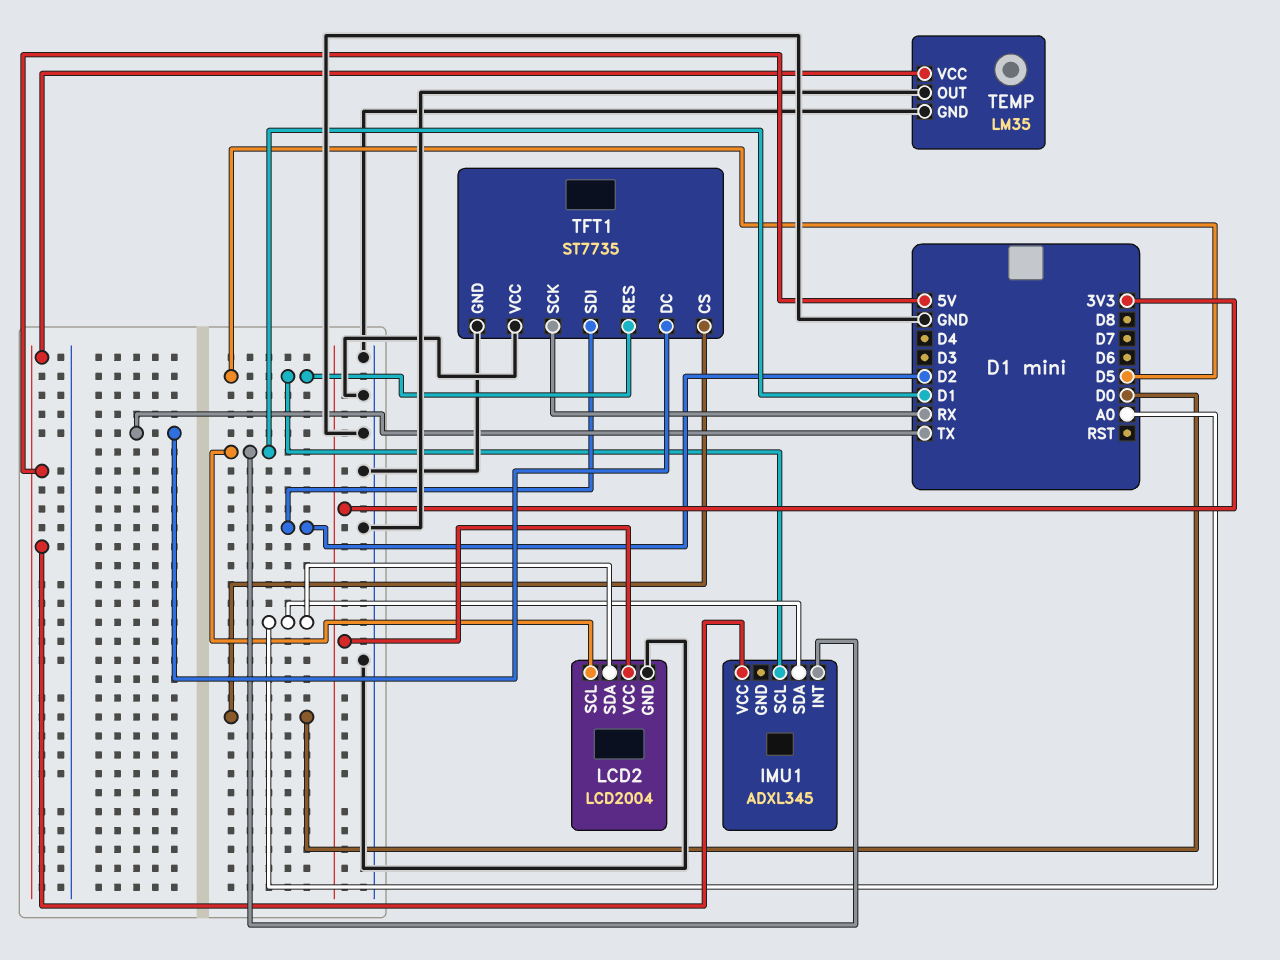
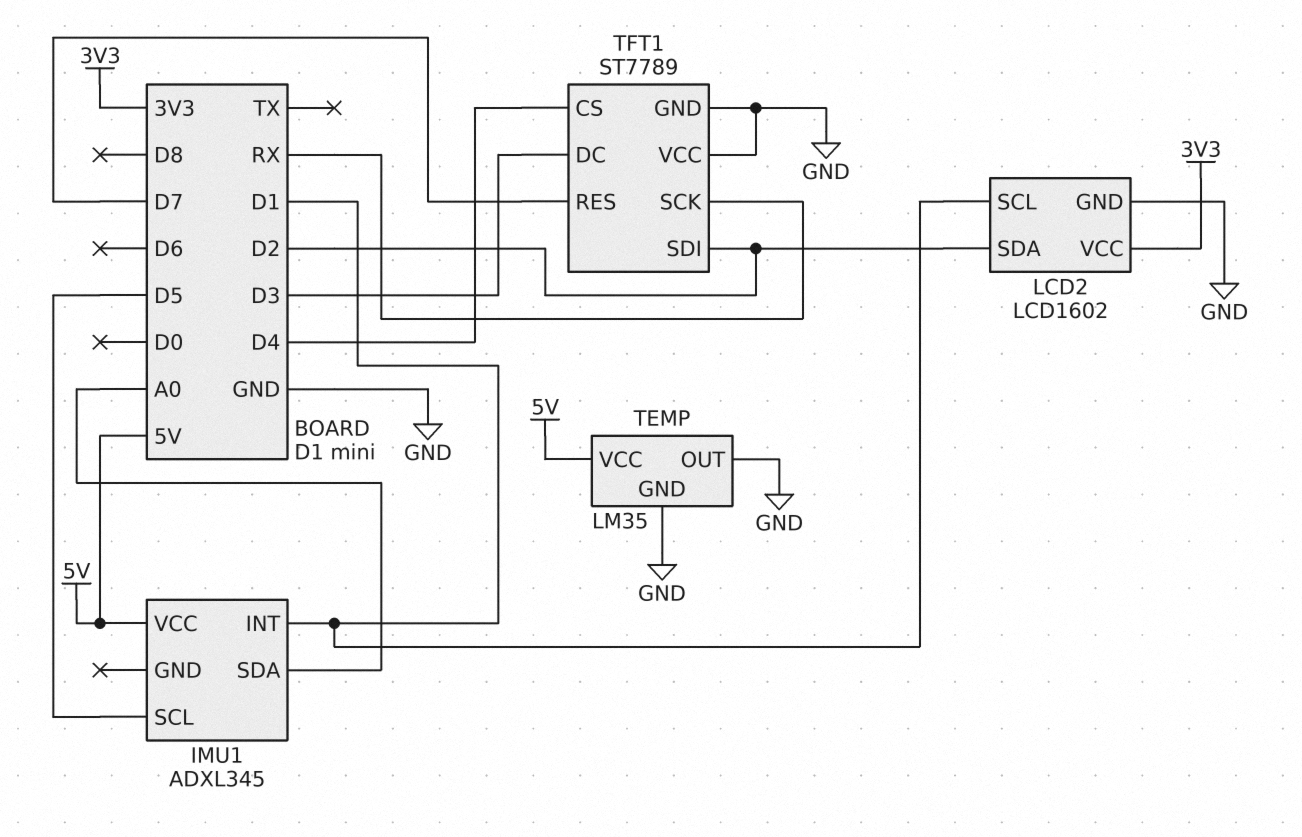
LCD2: LCD2004 -> LCD1602
LCD2 pin SDA: A0 -> D2
TFT1: ST7735 -> ST7789
TFT1 pin CS: D0 -> D4
TFT1 pin DC: TX -> D3
TFT1 pin RES: D5 -> D7

